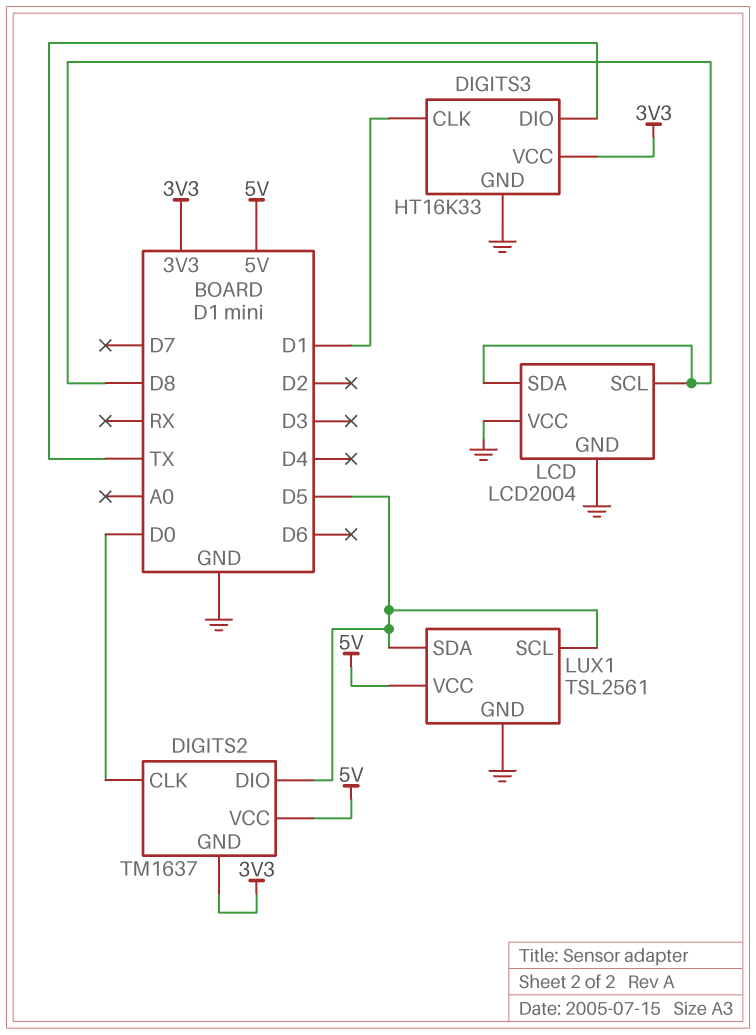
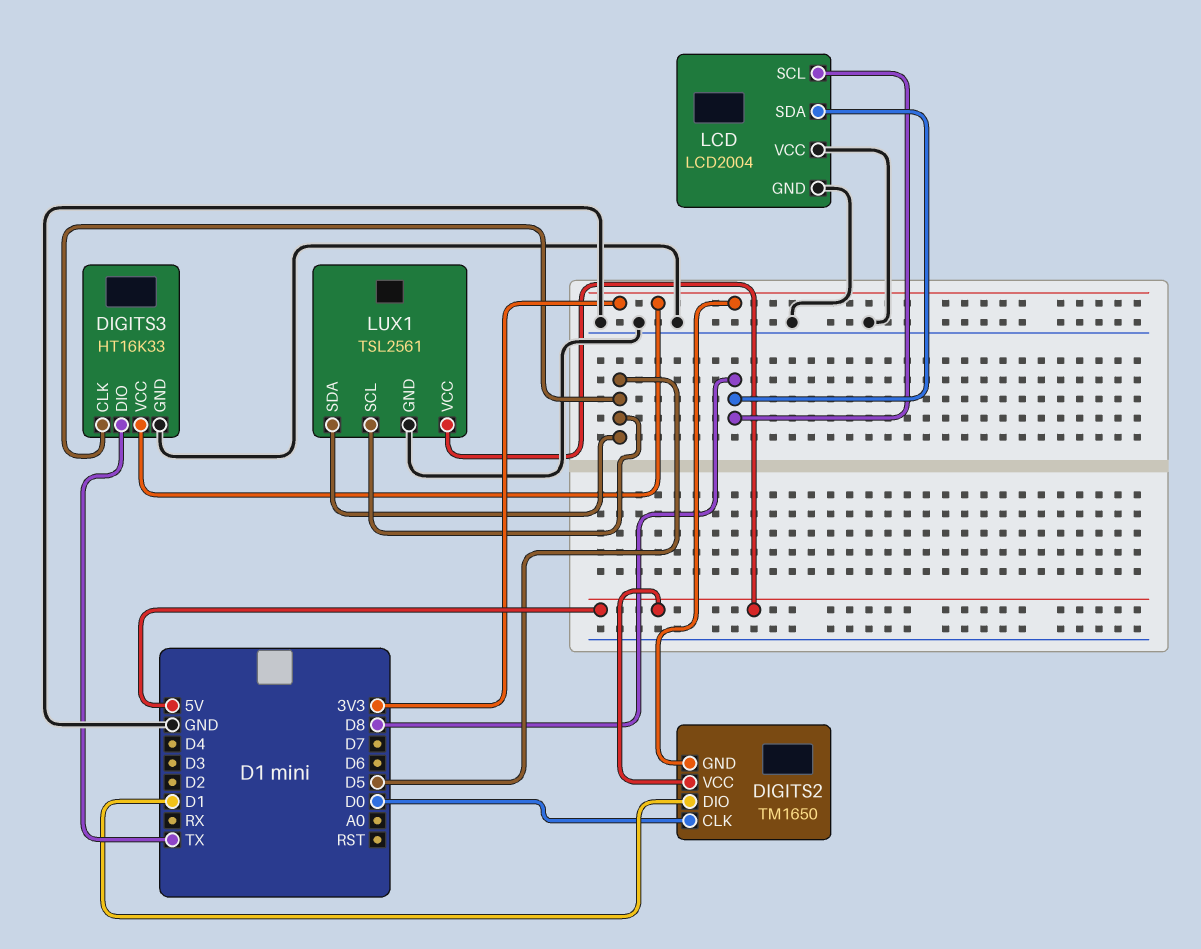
DIGITS2: TM1637 -> TM1650
DIGITS2 pin DIO: D5 -> D1
DIGITS3 pin CLK: D1 -> D5

